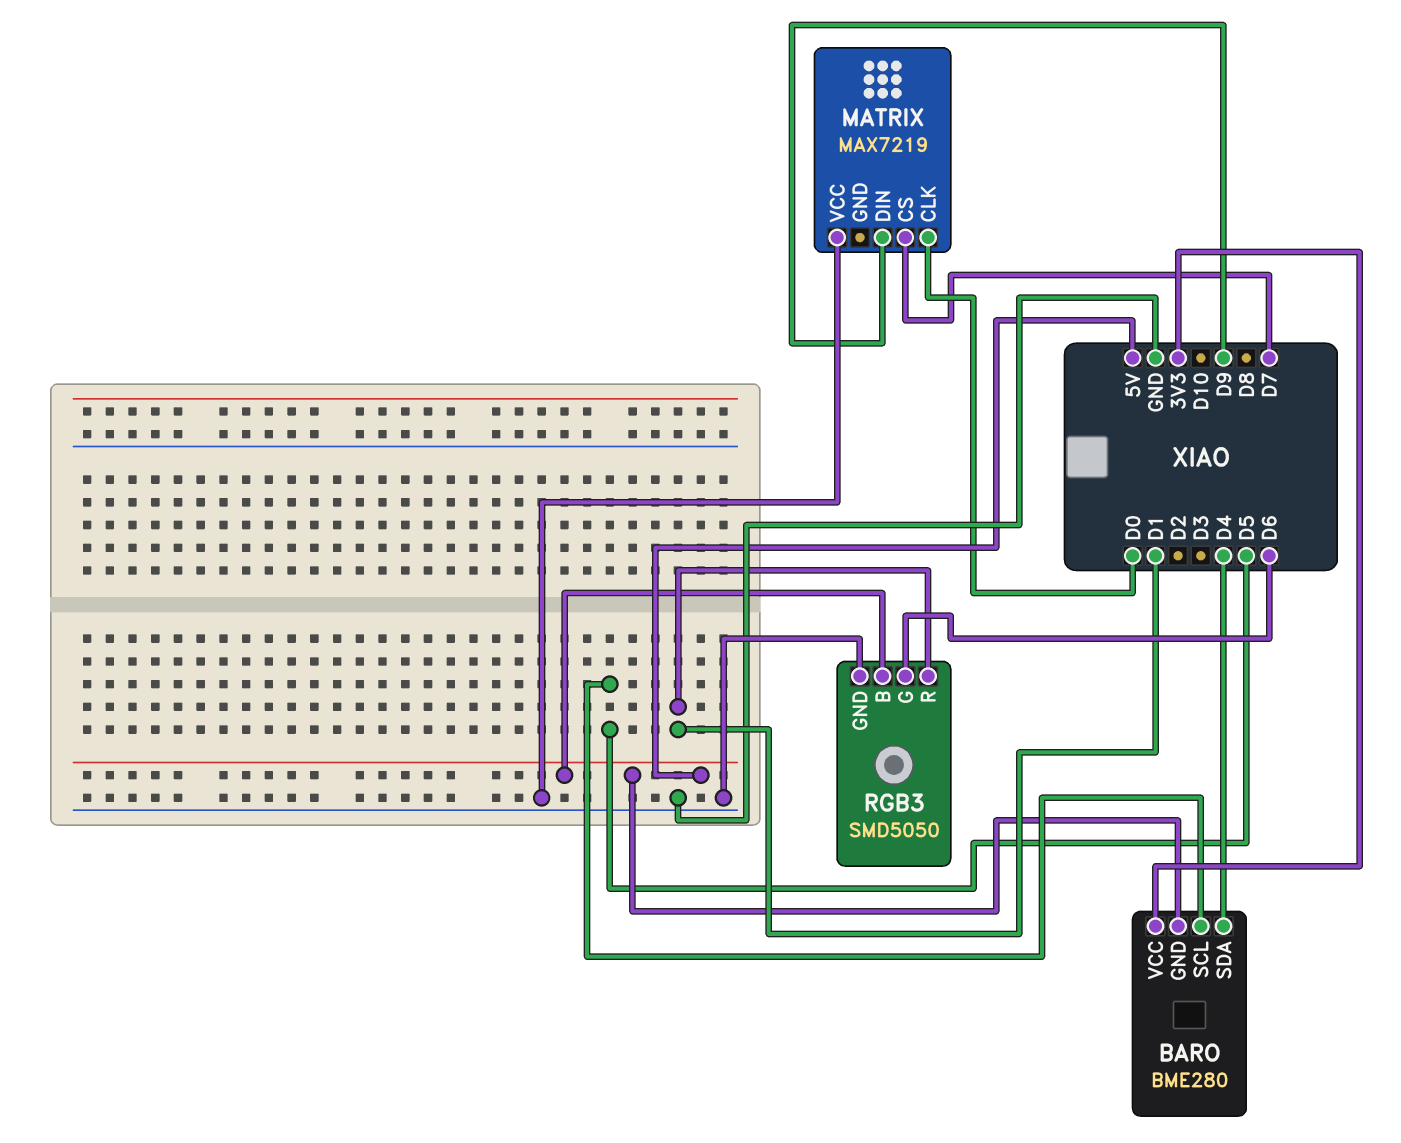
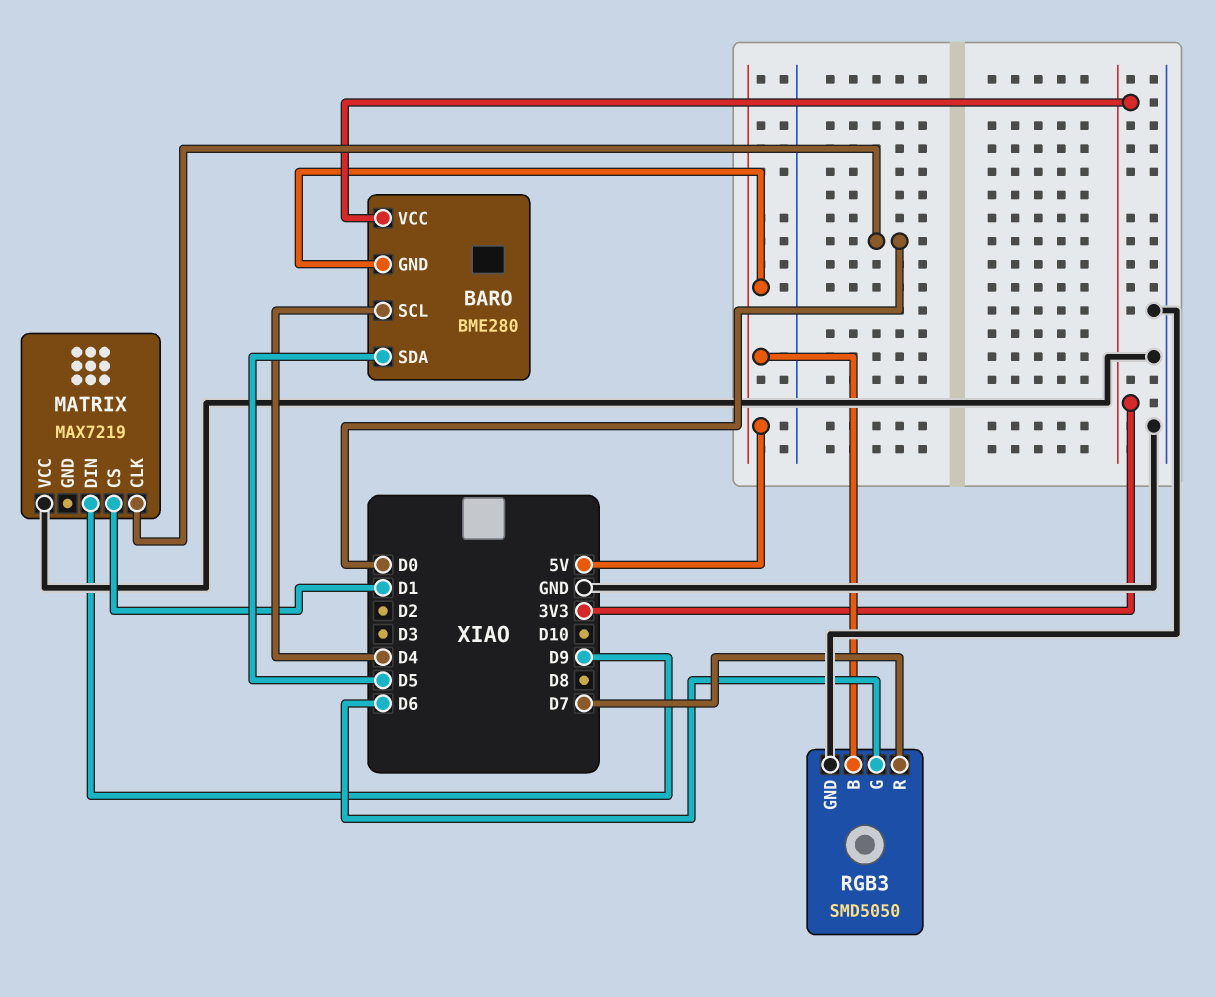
BARO pin SCL: D5 -> D4
BARO pin SDA: D4 -> D5
MATRIX pin CS: D7 -> D1
RGB3 pin R: D1 -> D7

